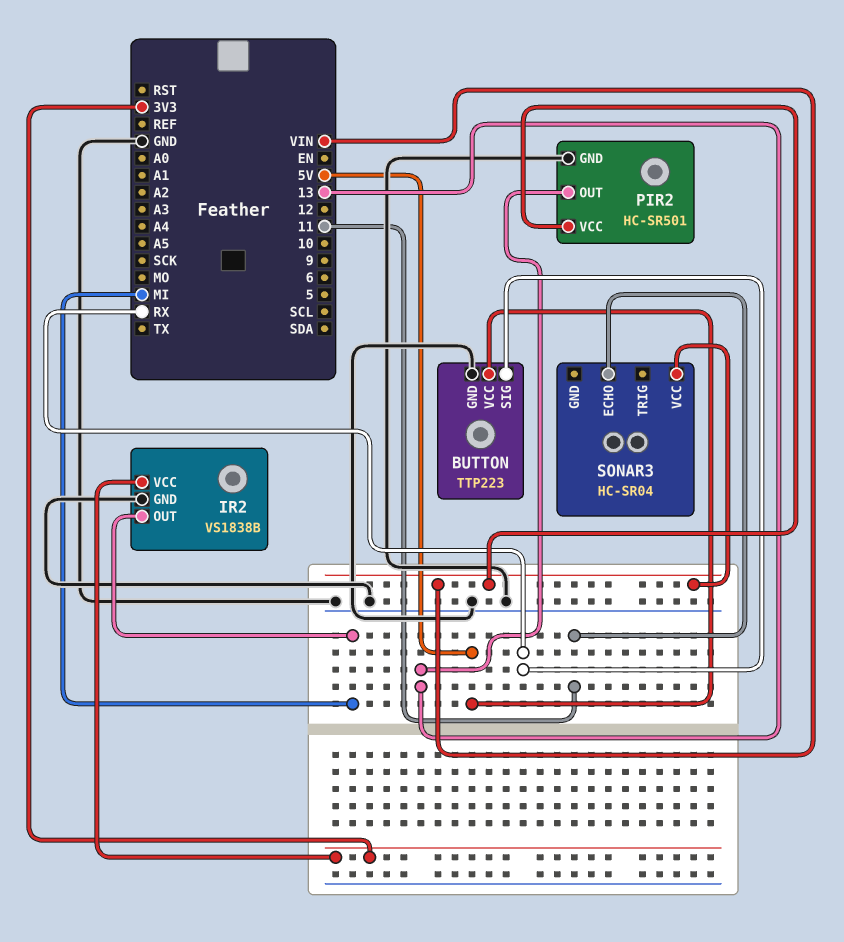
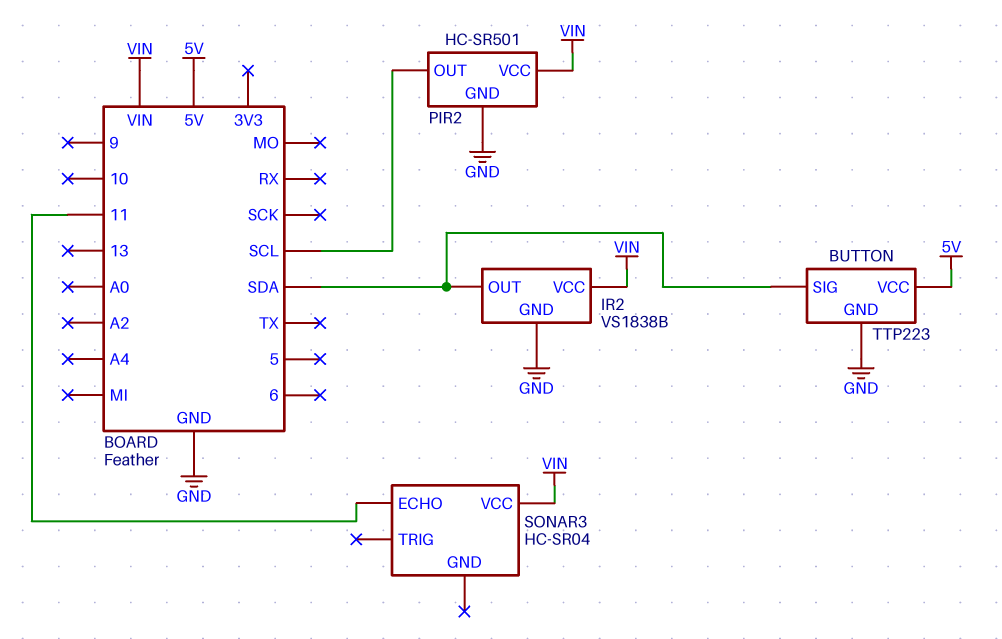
BUTTON pin SIG: RX -> SDA
IR2 pin OUT: MI -> SDA
IR2 pin VCC: 3V3 -> VIN
PIR2 pin OUT: 13 -> SCL

